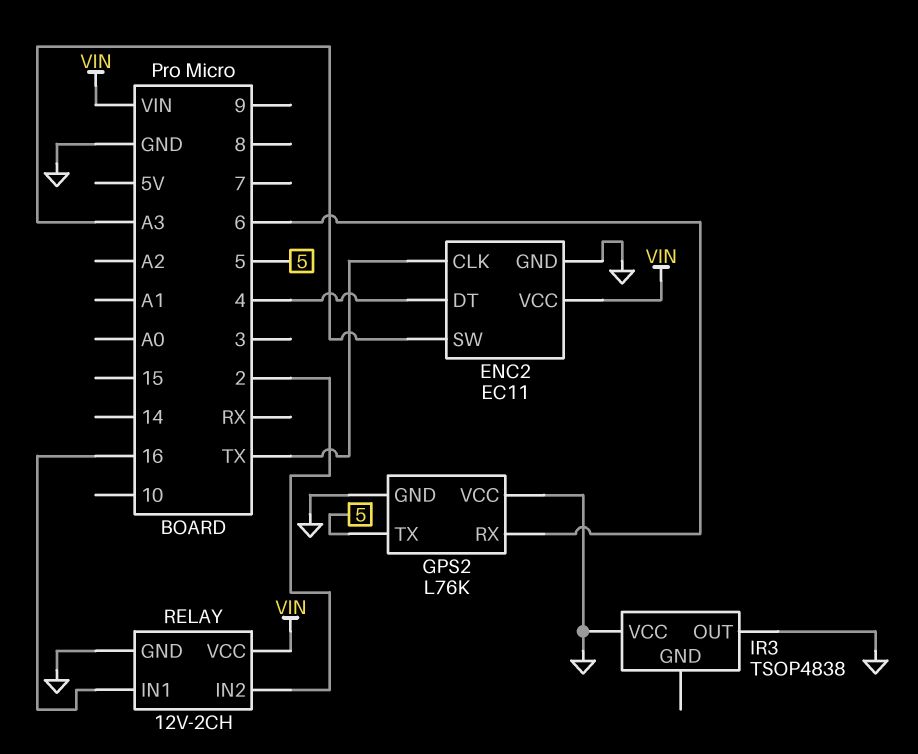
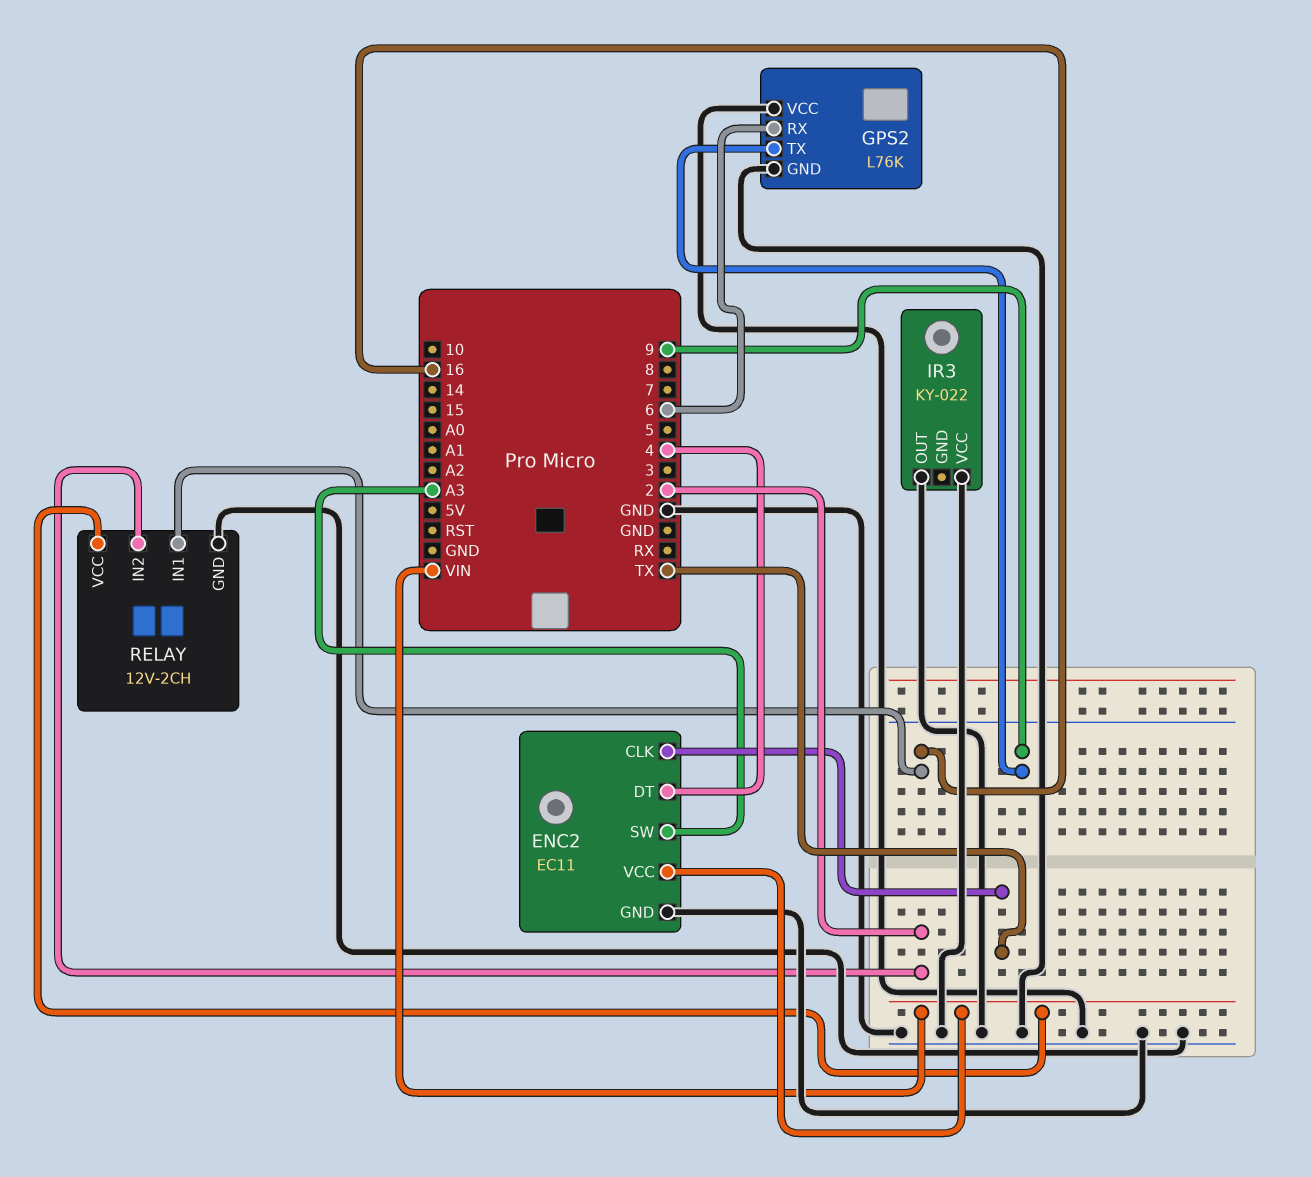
GPS2 pin TX: 5 -> 9
IR3: TSOP4838 -> KY-022

